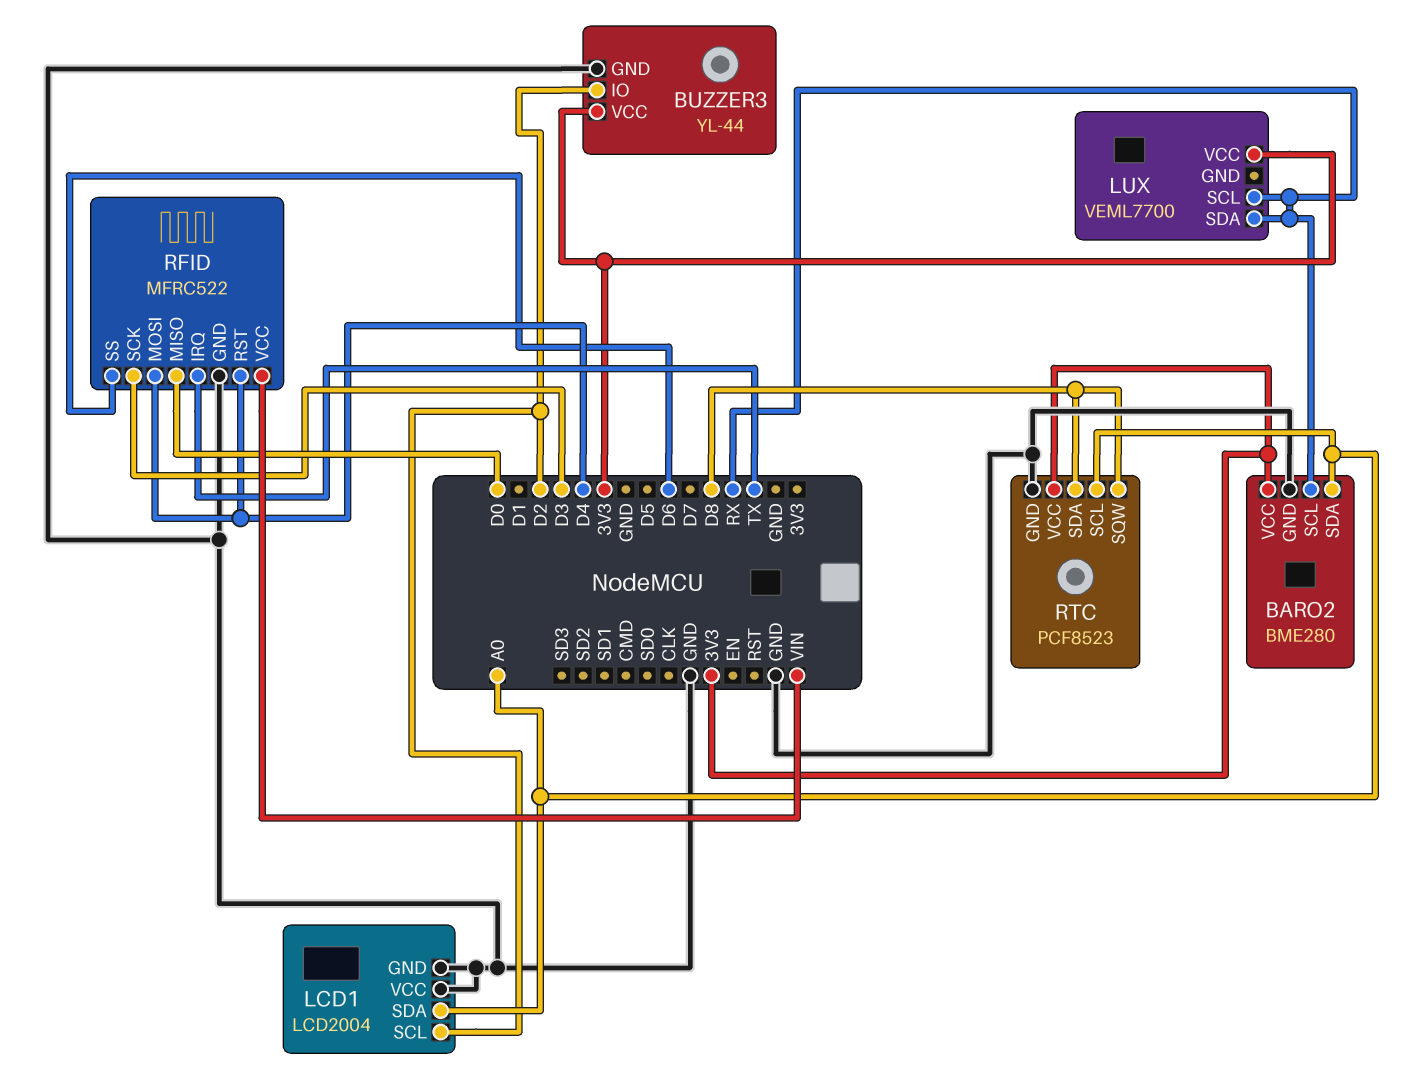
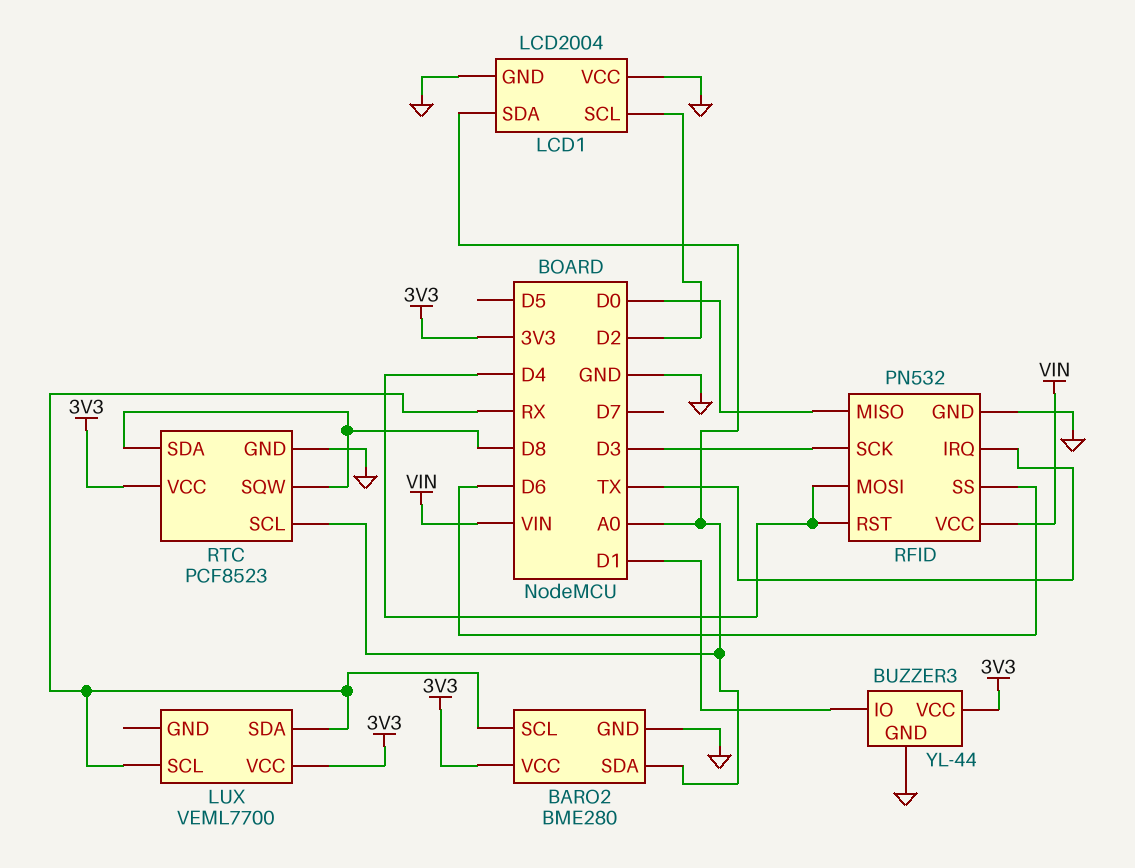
BUZZER3 pin IO: D2 -> D1
RFID: MFRC522 -> PN532

